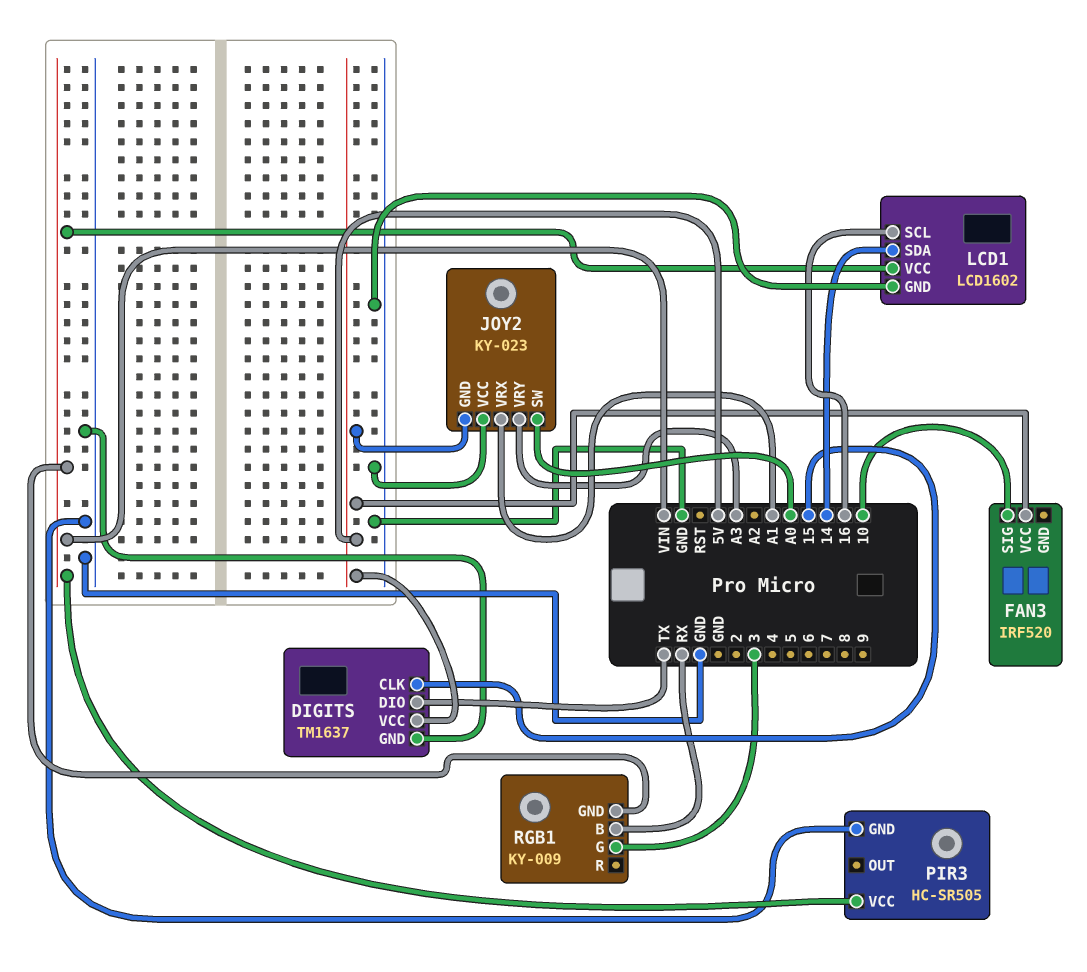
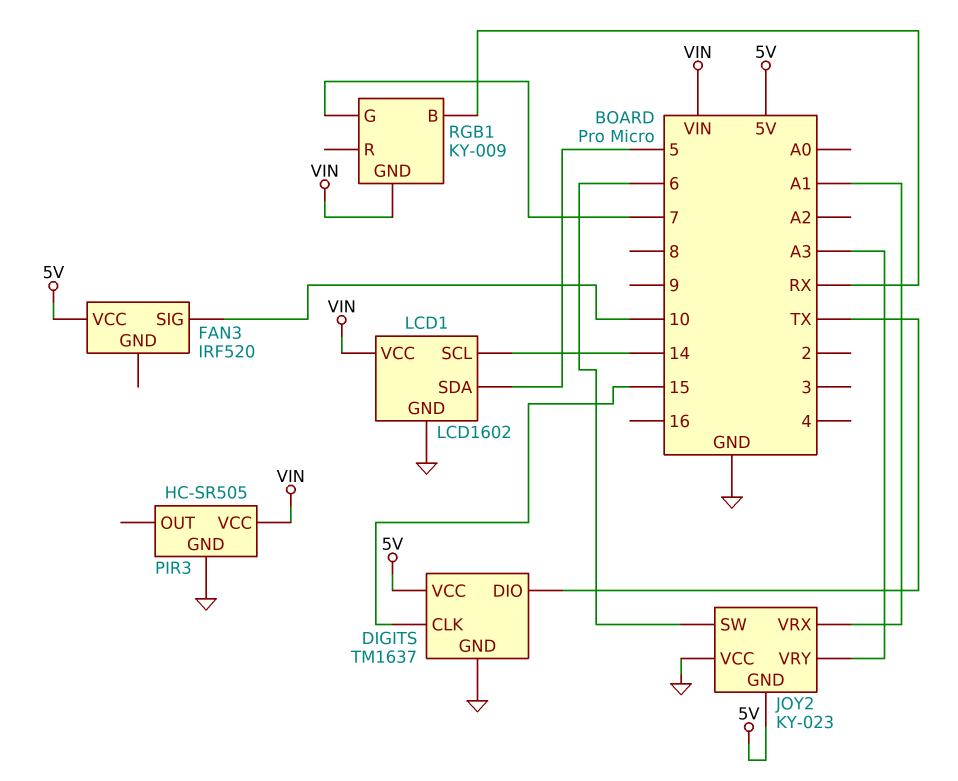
JOY2 pin SW: A0 -> 6
LCD1 pin SCL: 16 -> 14
LCD1 pin SDA: 14 -> 5
RGB1 pin G: 3 -> 7

